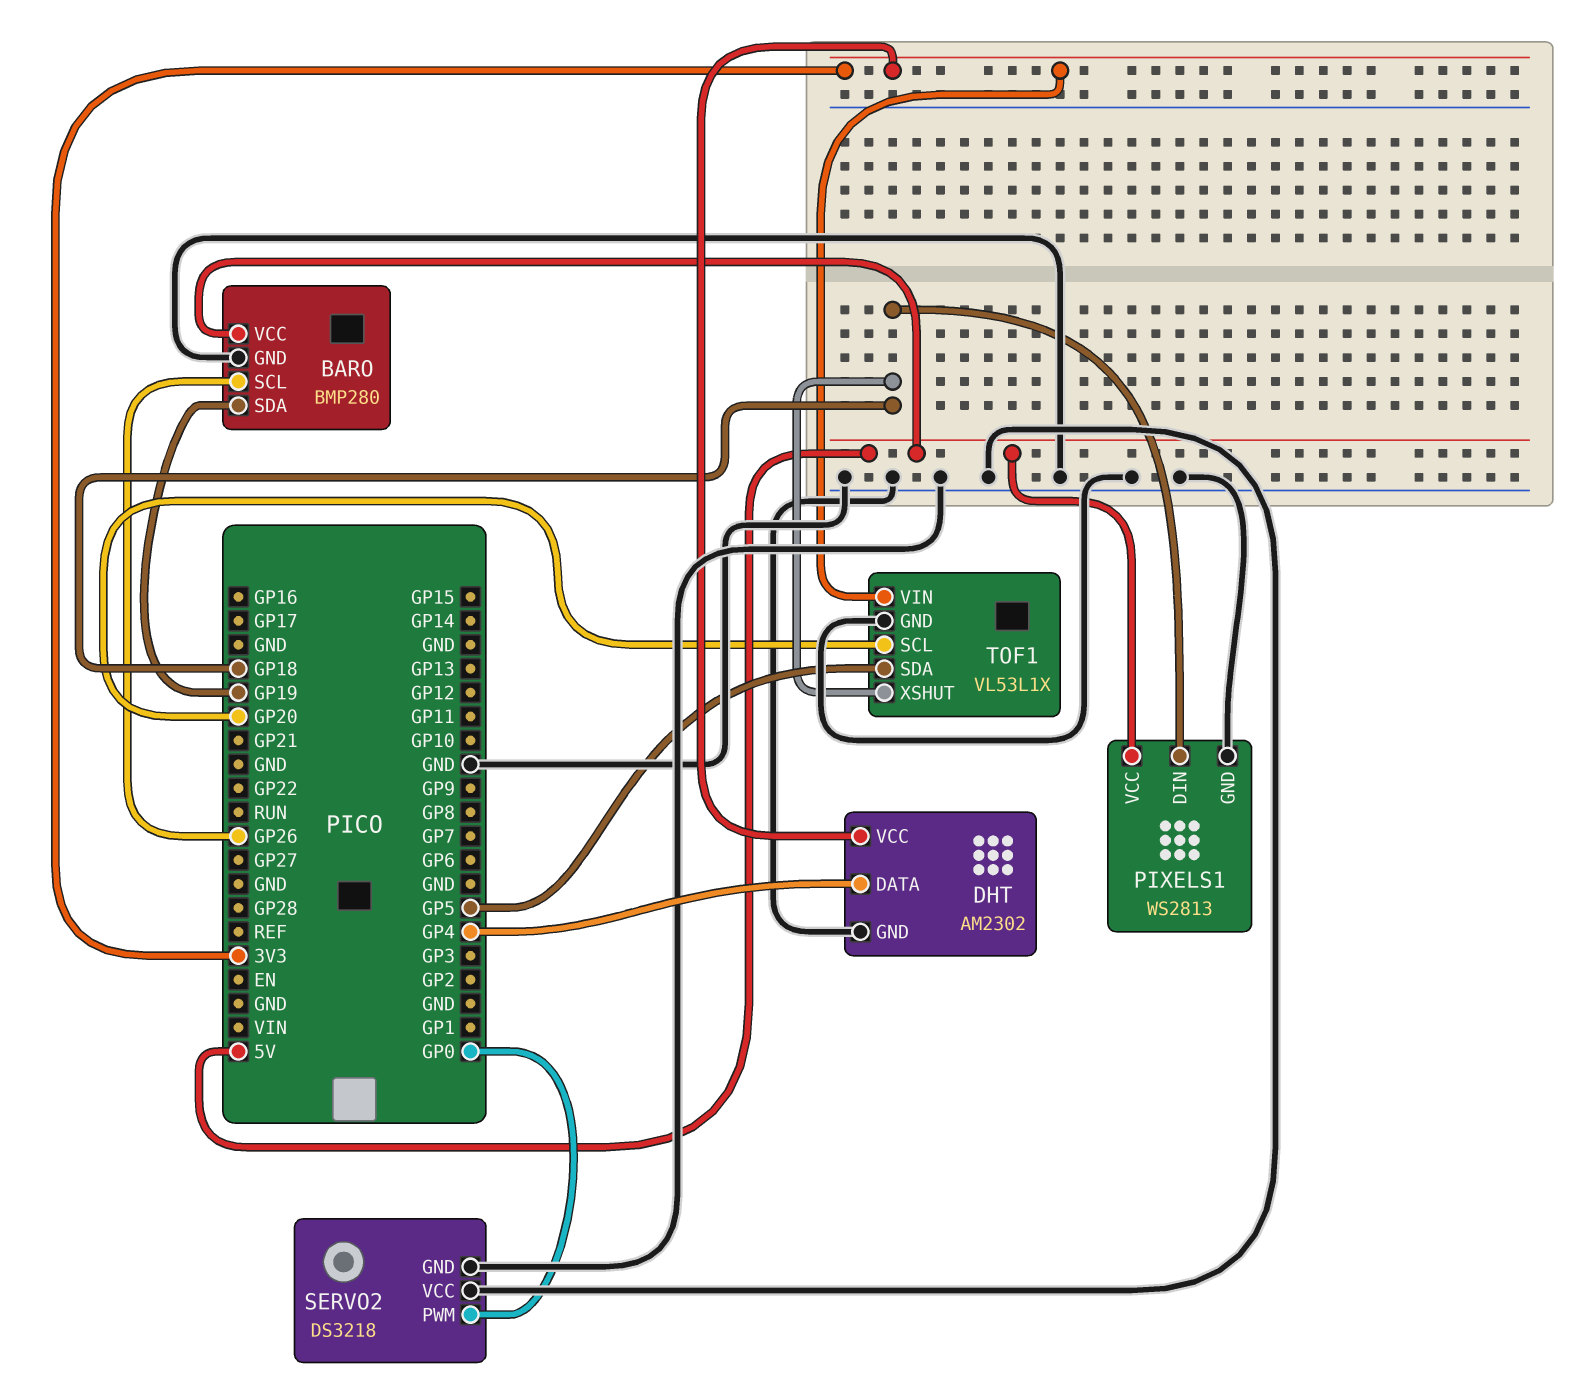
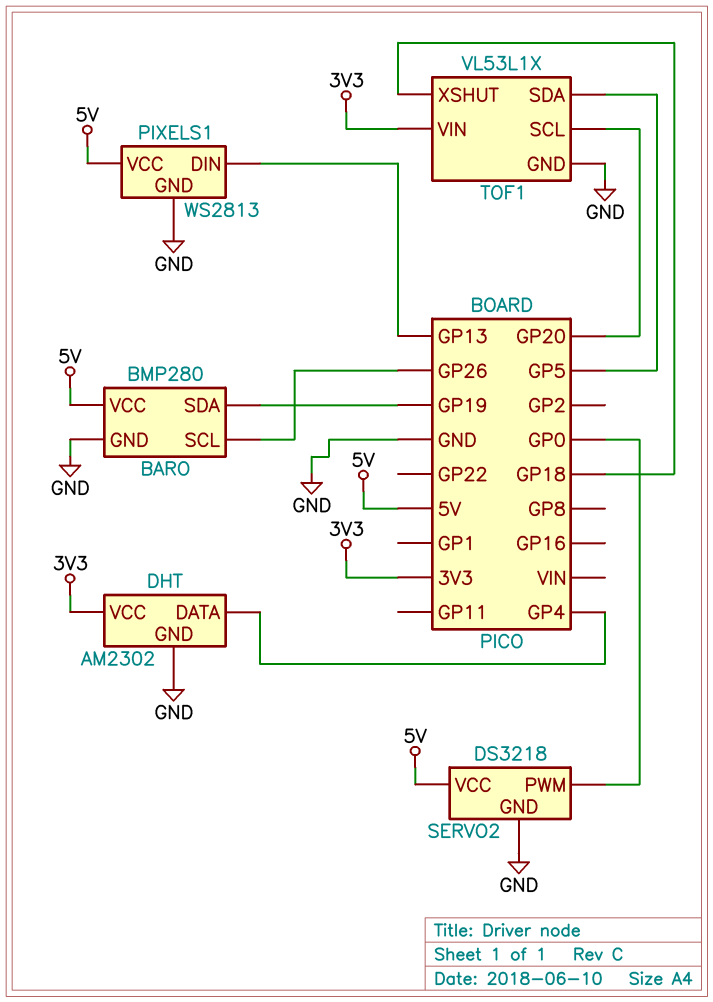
PIXELS1 pin DIN: GP18 -> GP13
SERVO2 pin VCC: GND -> 5V

